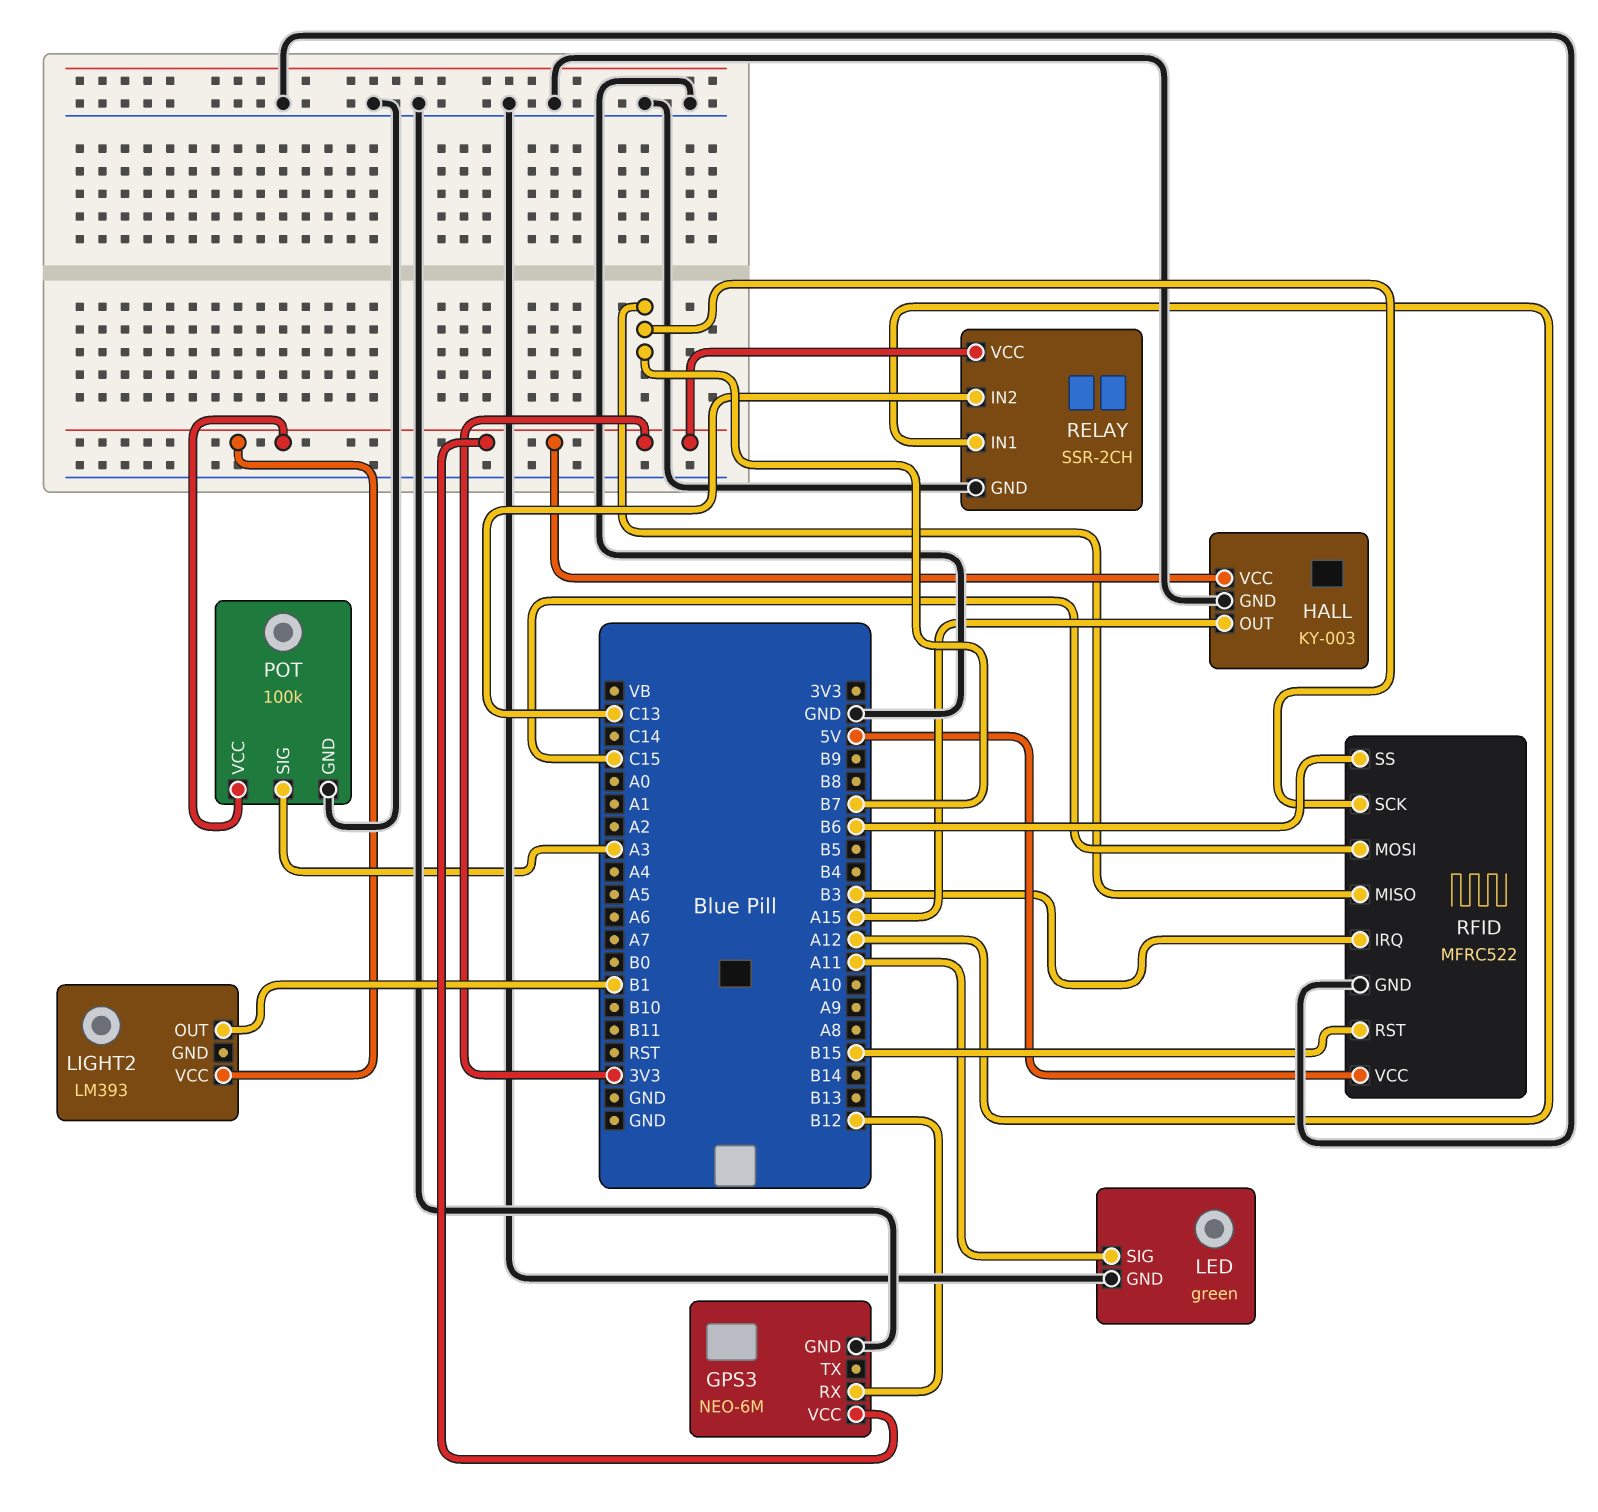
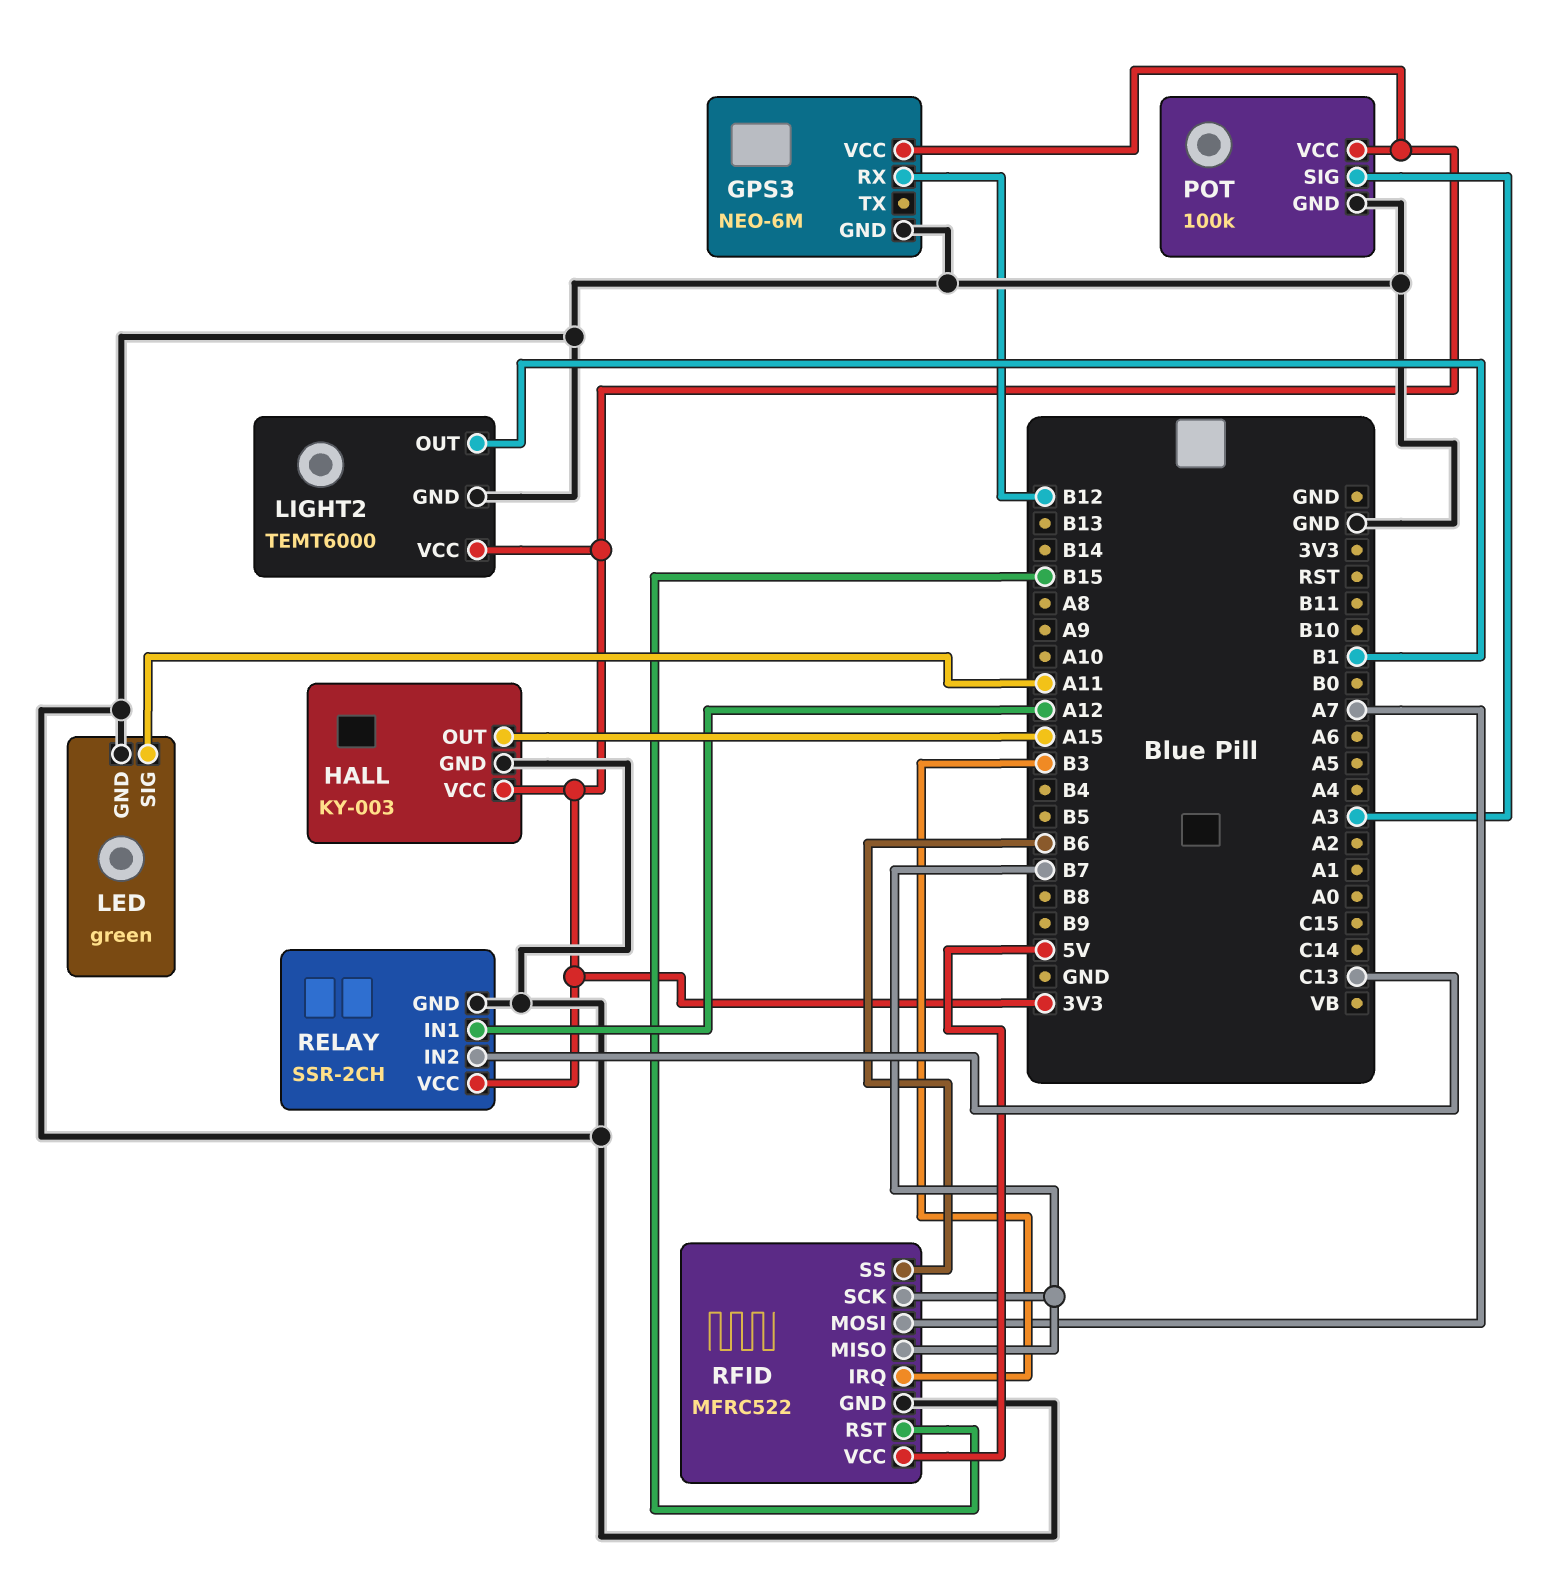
LIGHT2: LM393 -> TEMT6000
LIGHT2 pin GND: none -> GND
RFID pin MOSI: C15 -> A7

